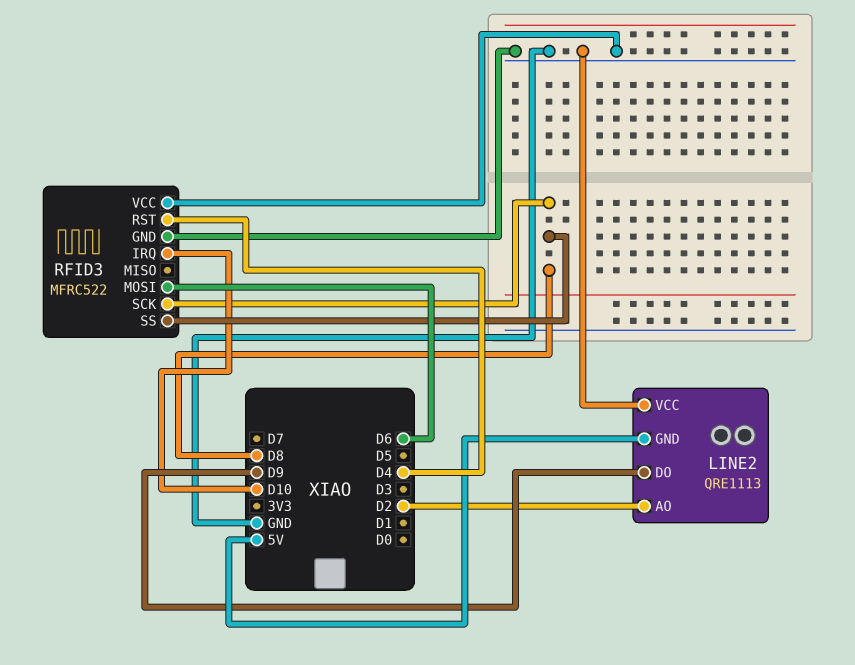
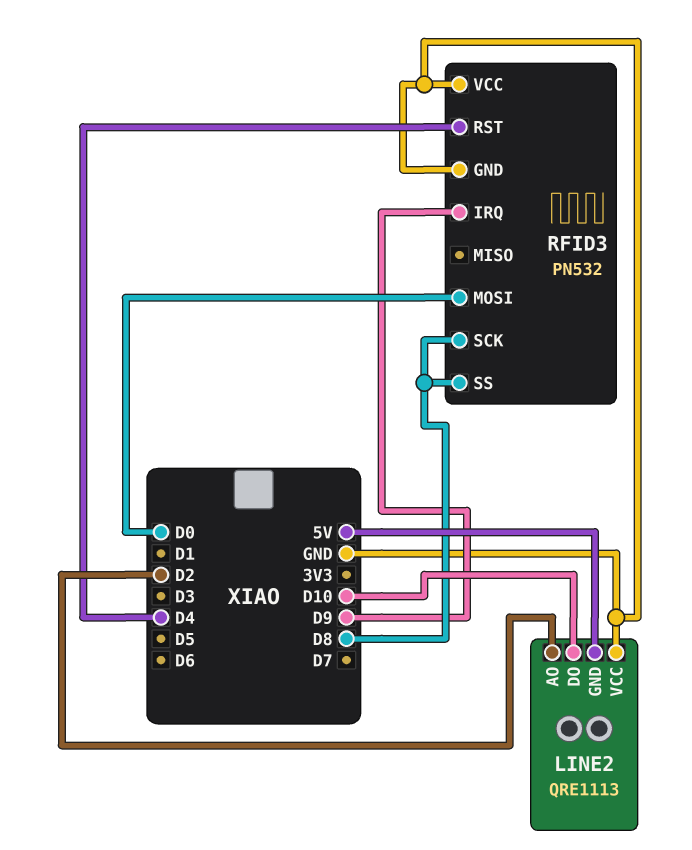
LINE2 pin DO: D9 -> D10
RFID3: MFRC522 -> PN532
RFID3 pin IRQ: D10 -> D9
RFID3 pin MOSI: D6 -> D0

